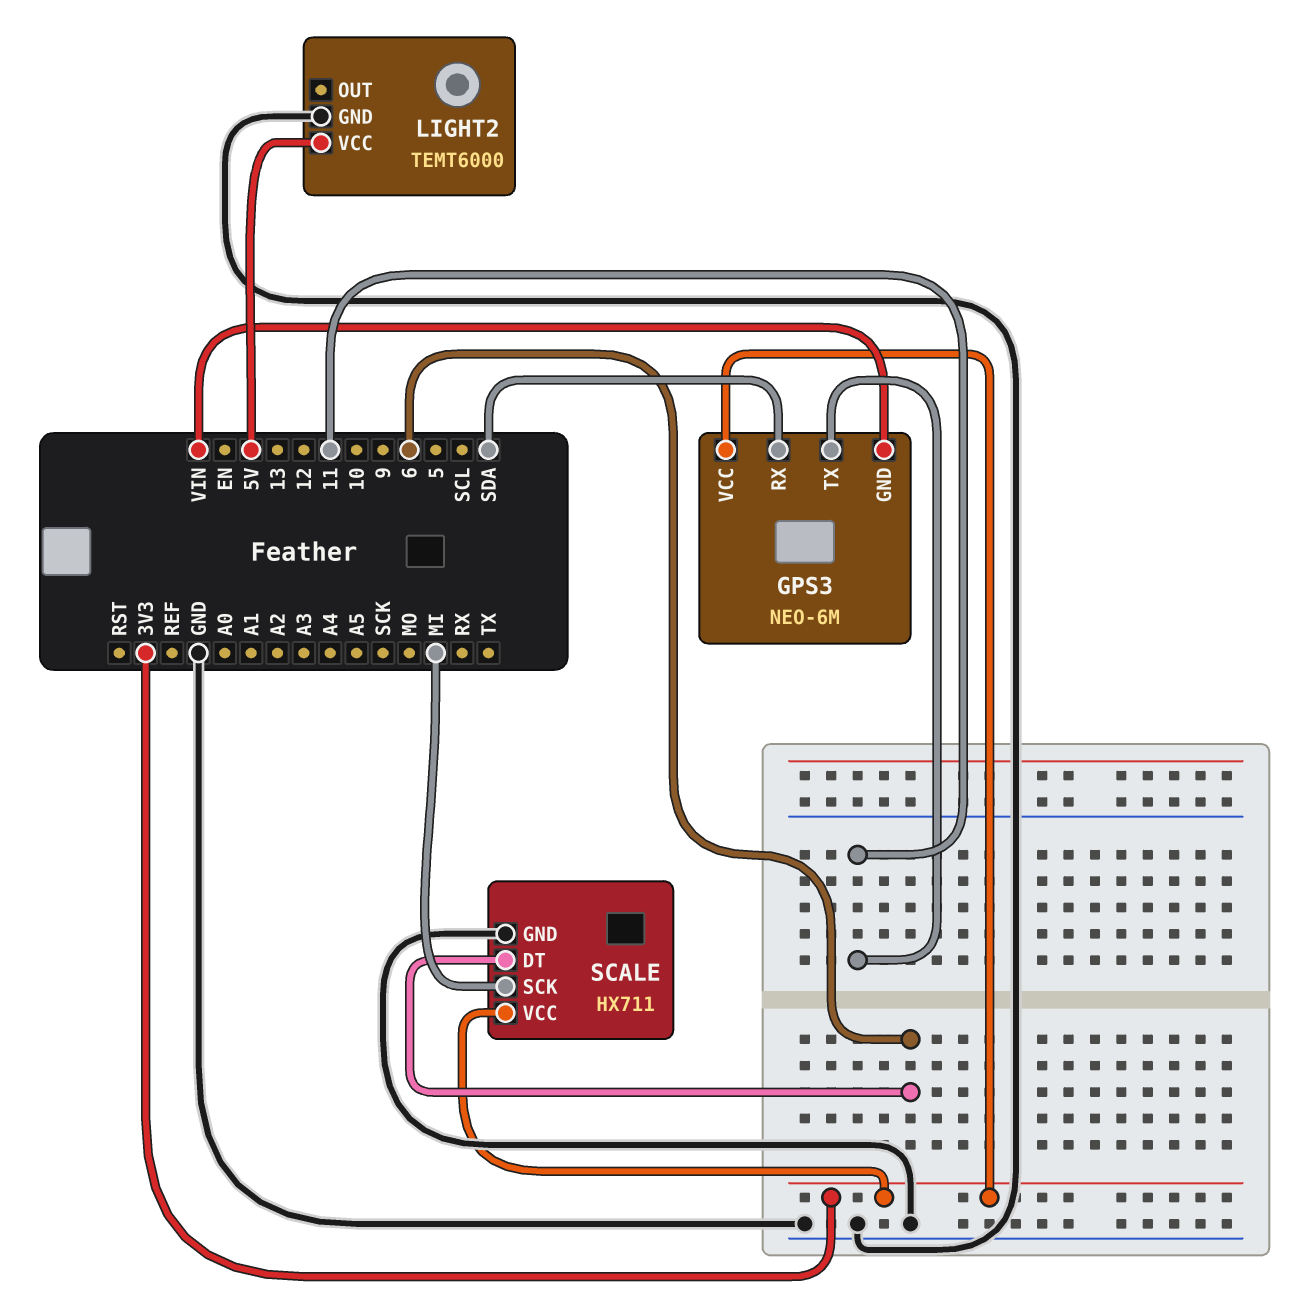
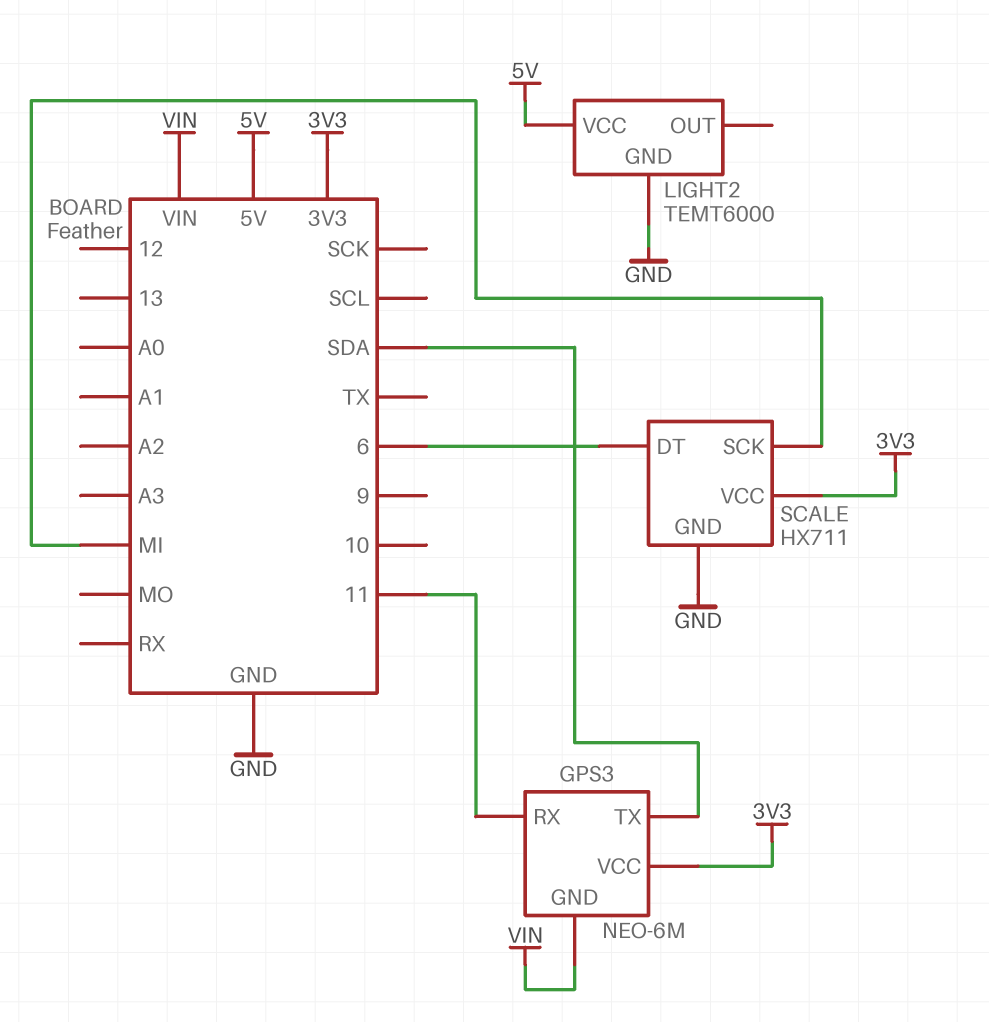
GPS3 pin RX: SDA -> 11
GPS3 pin TX: 11 -> SDA

